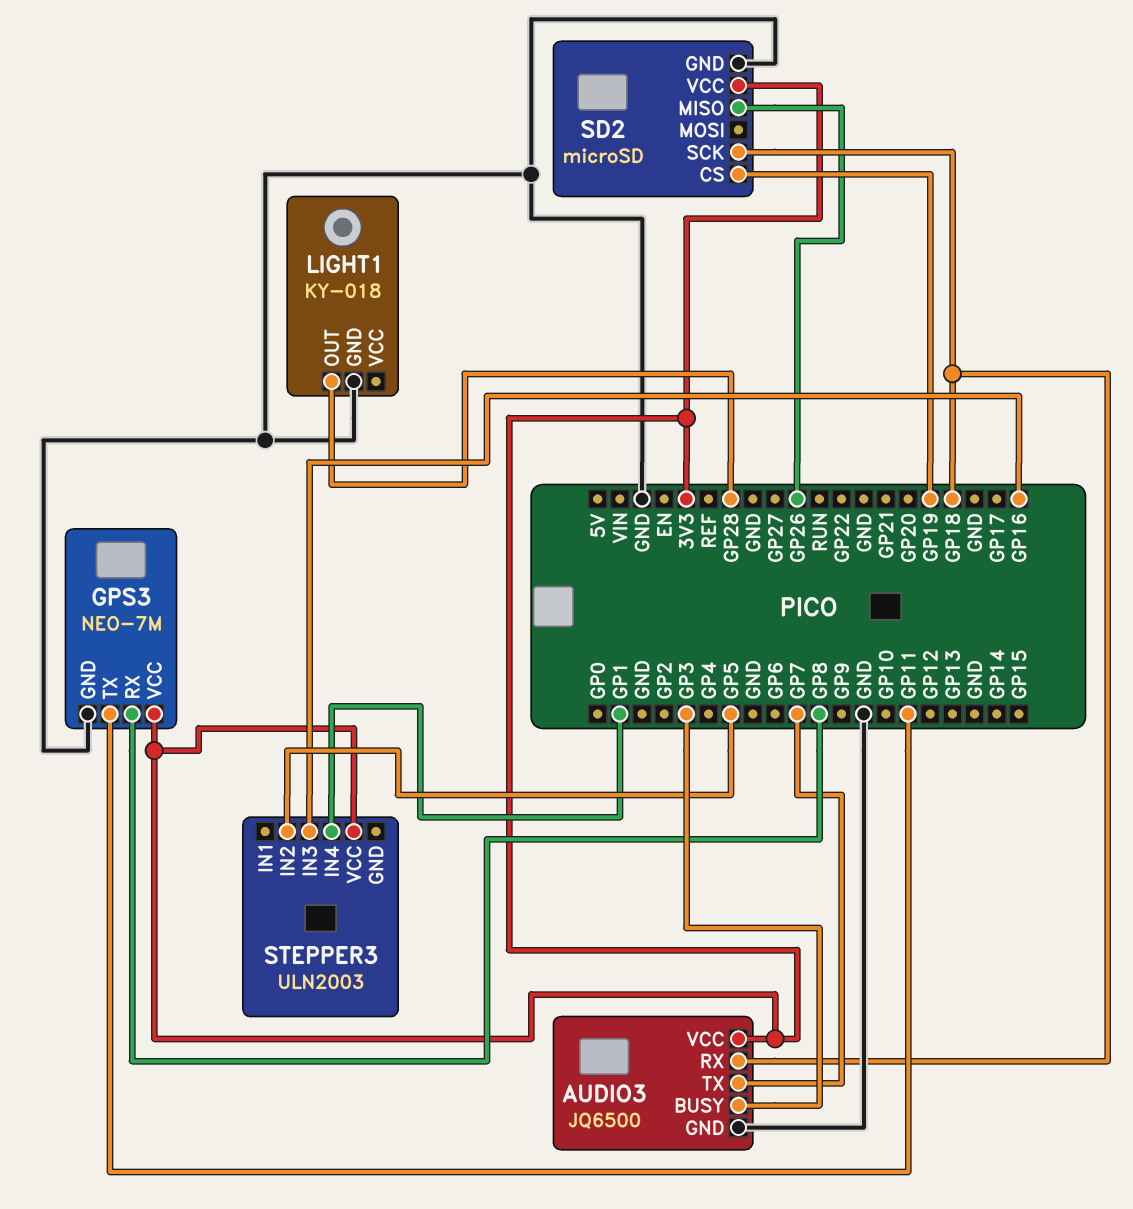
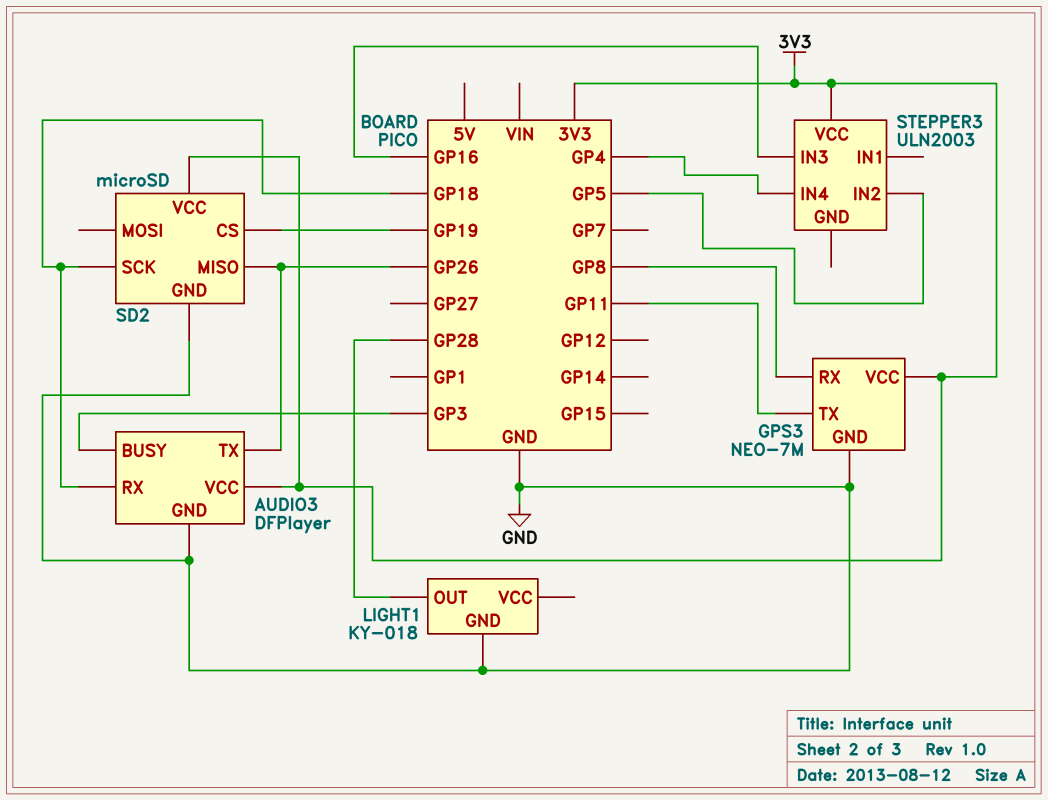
AUDIO3: JQ6500 -> DFPlayer
AUDIO3 pin TX: GP7 -> GP26
STEPPER3 pin IN4: GP1 -> GP4

